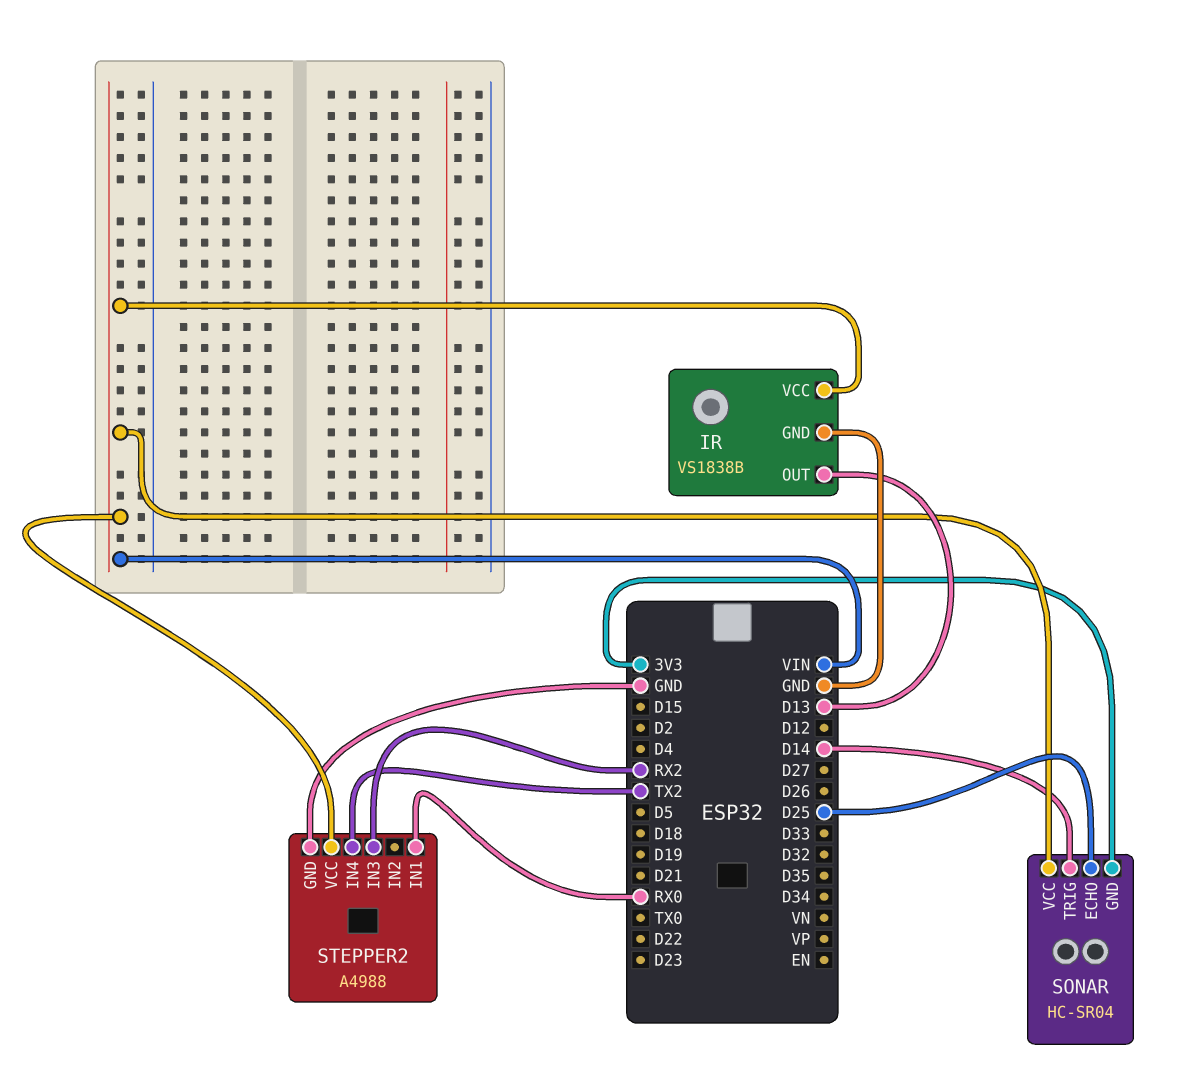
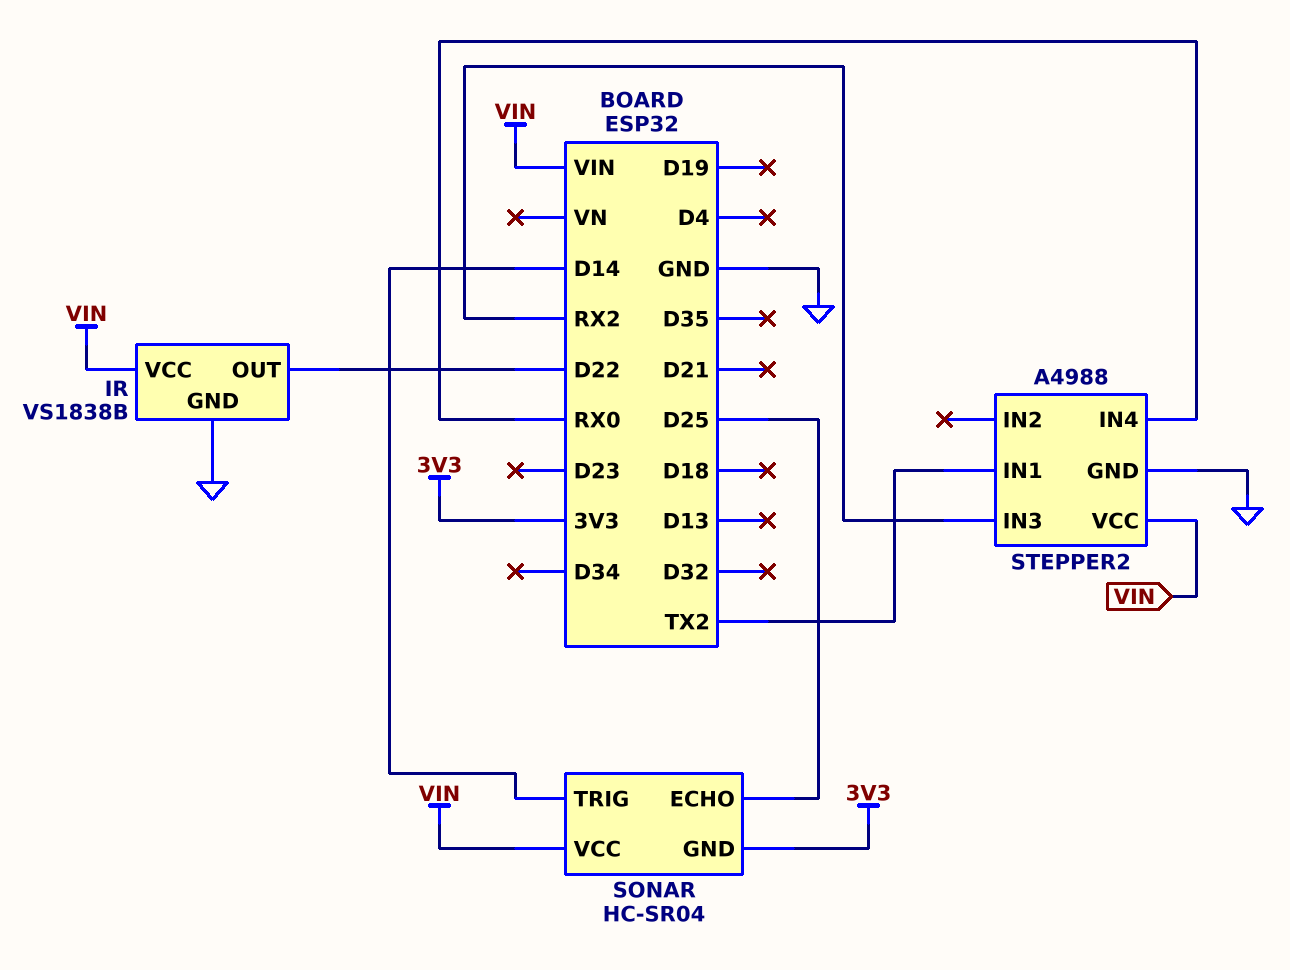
IR pin OUT: D13 -> D22
STEPPER2 pin IN1: RX0 -> TX2
STEPPER2 pin IN4: TX2 -> RX0

